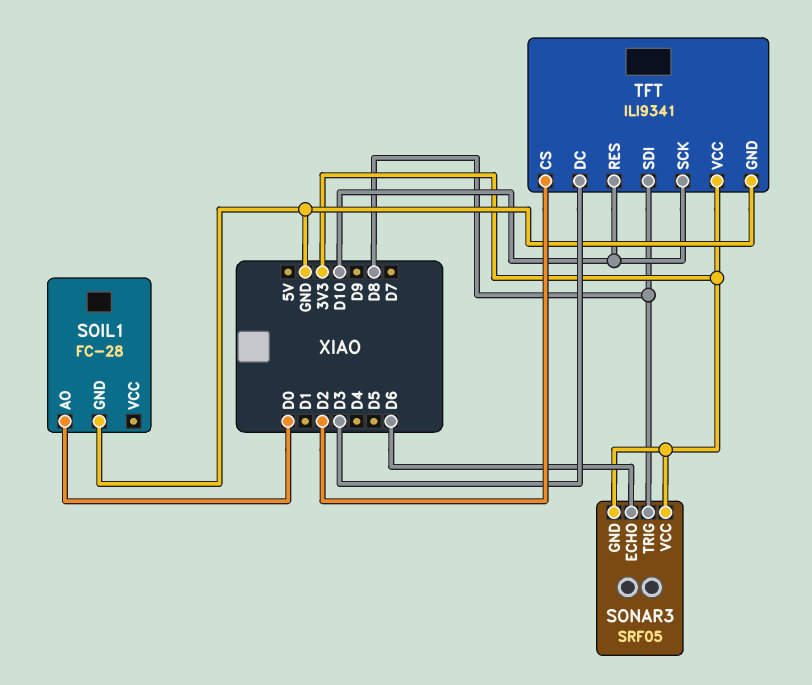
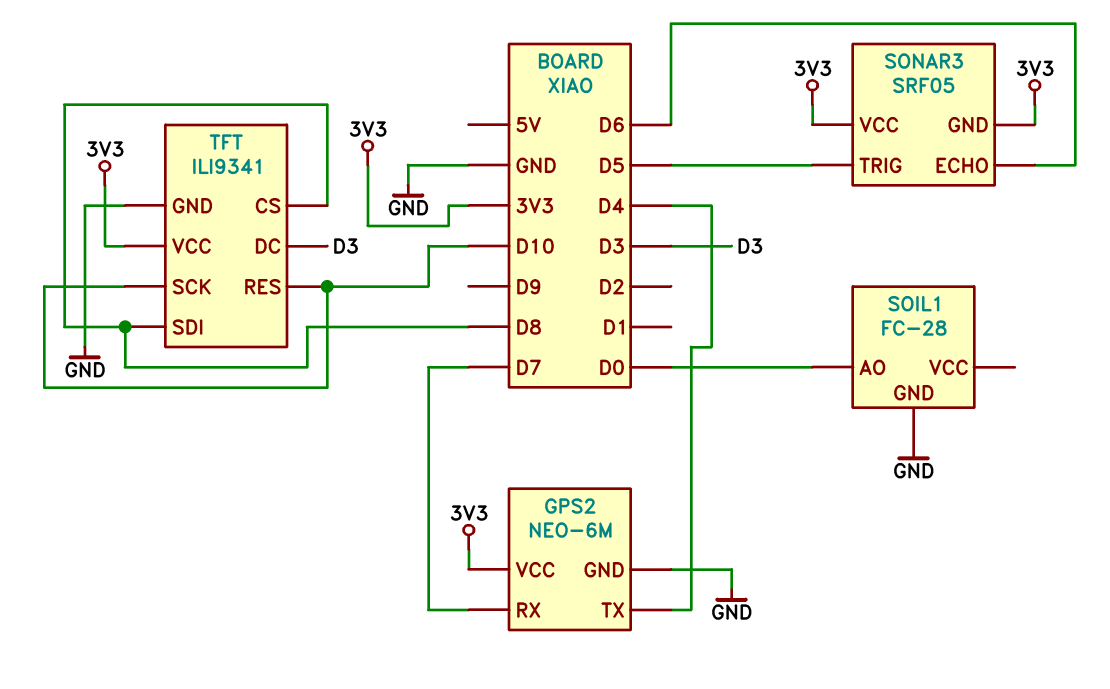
GPS2: none -> NEO-6M
GPS2 pin GND: none -> GND
GPS2 pin RX: none -> D7
GPS2 pin TX: none -> D4
GPS2 pin VCC: none -> 3V3
SONAR3 pin TRIG: D8 -> D5
TFT pin CS: D2 -> D8

